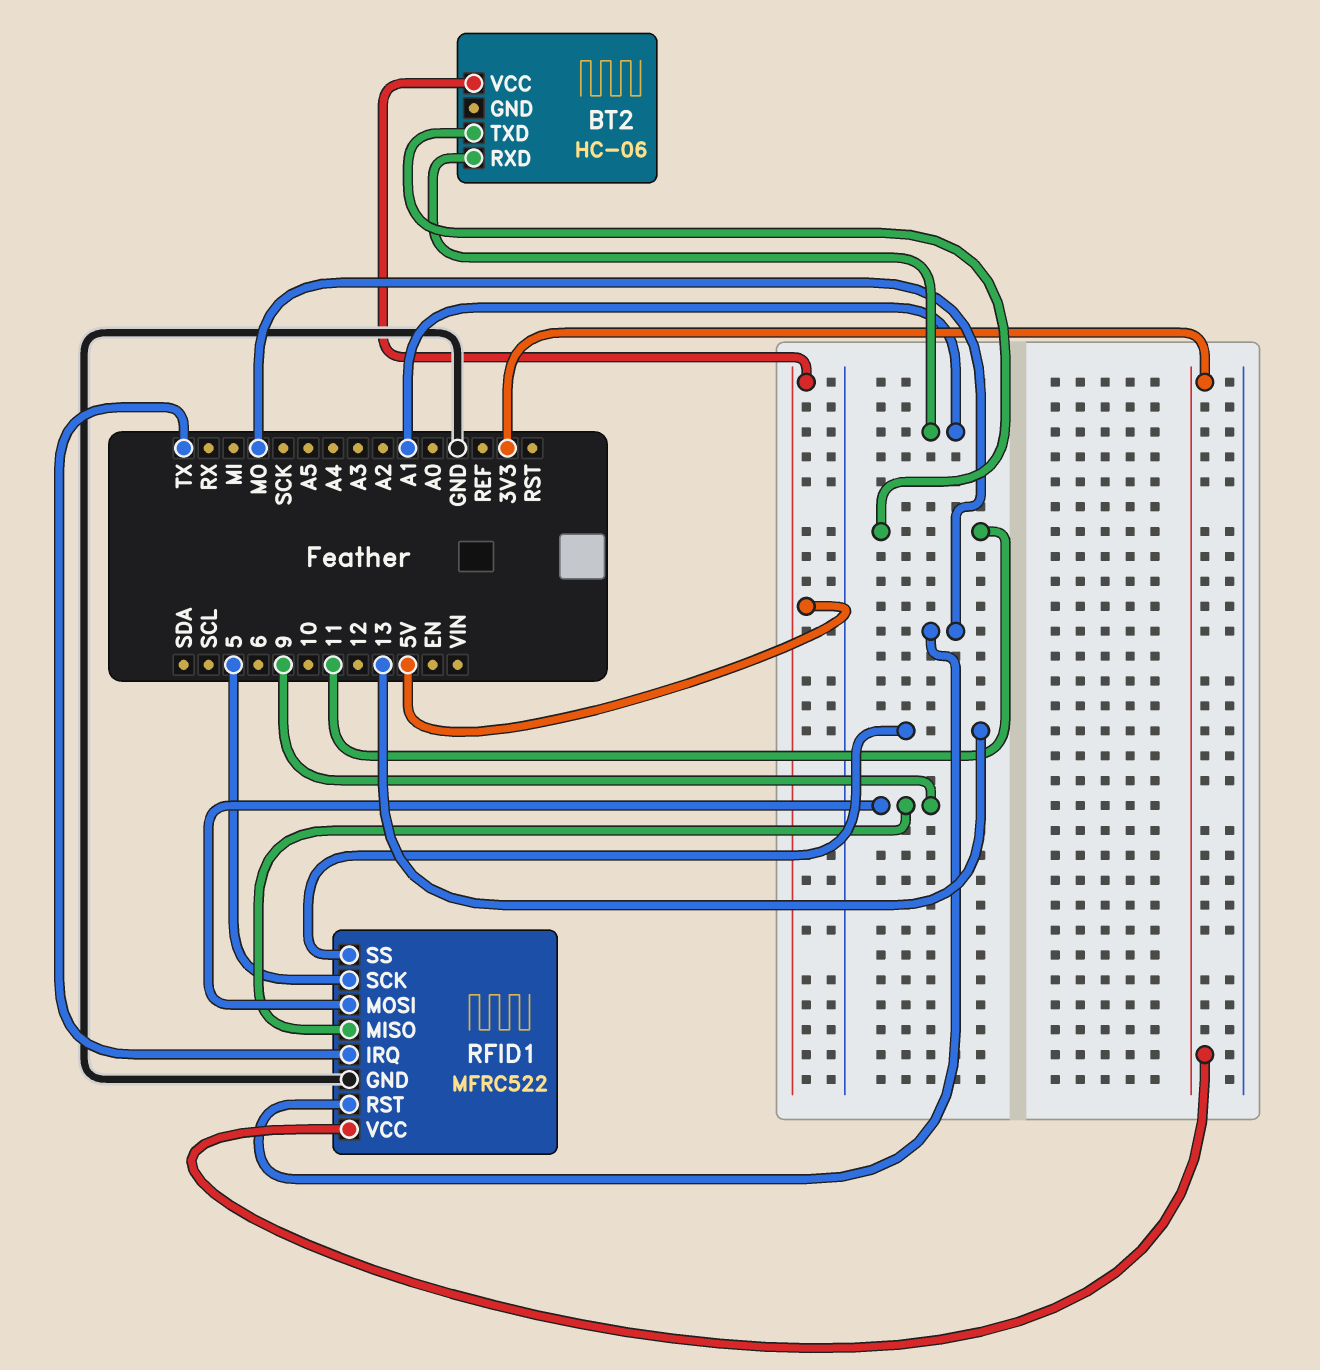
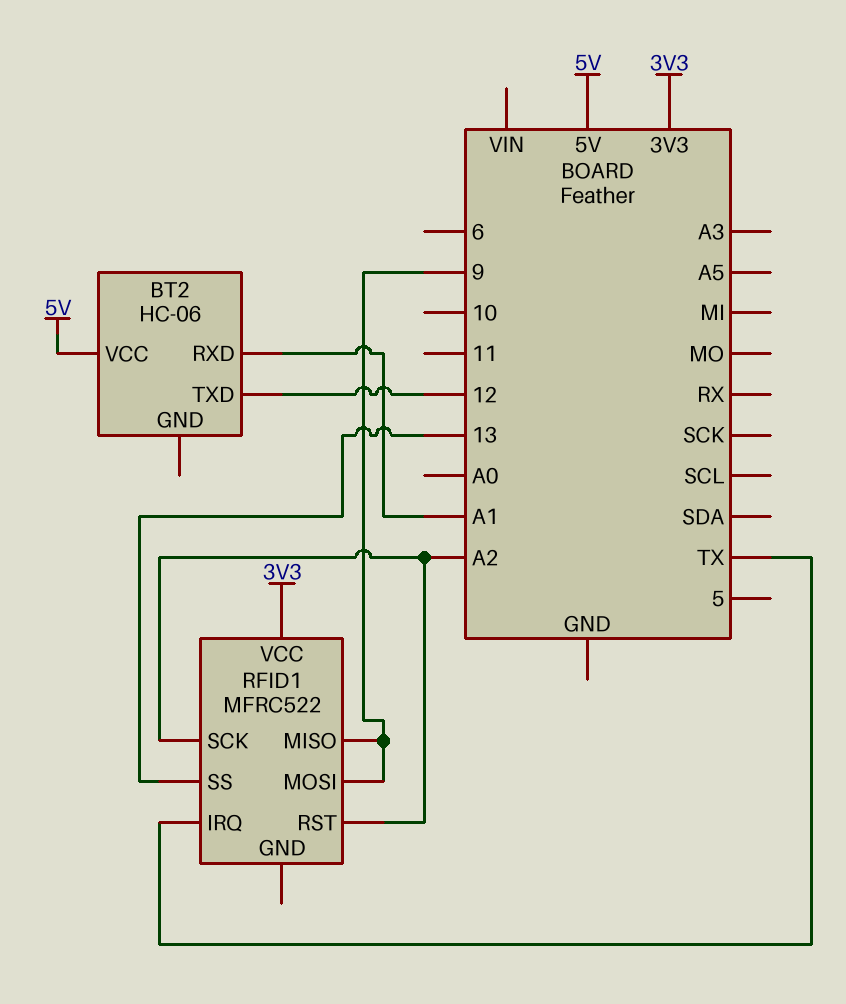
BT2 pin TXD: 11 -> 12
RFID1 pin GND: GND -> none
RFID1 pin RST: MO -> A2
RFID1 pin SCK: 5 -> A2

